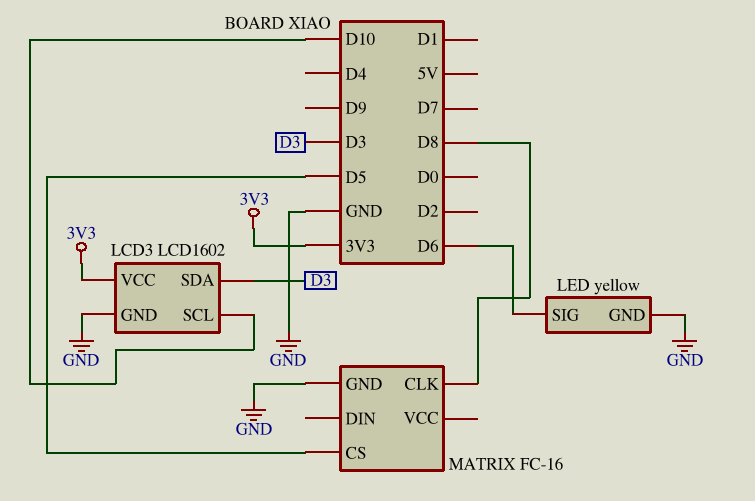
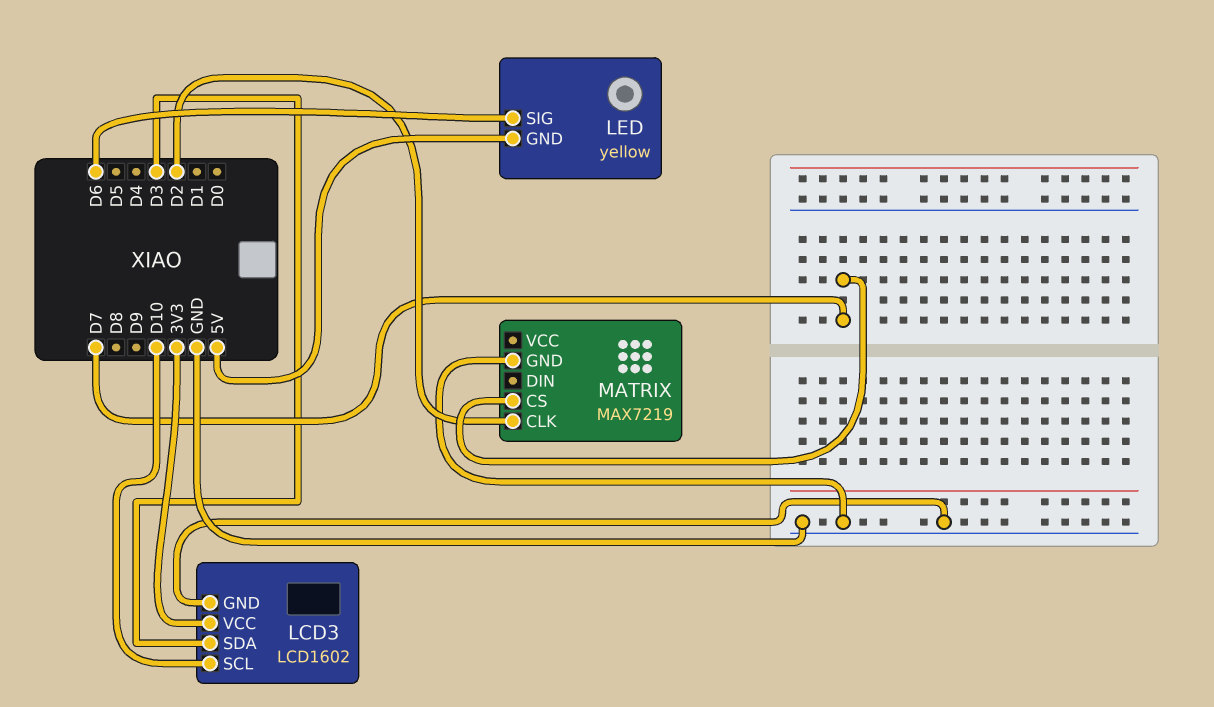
LED pin GND: GND -> 5V
MATRIX: FC-16 -> MAX7219
MATRIX pin CLK: D8 -> D2
MATRIX pin CS: D5 -> D7

